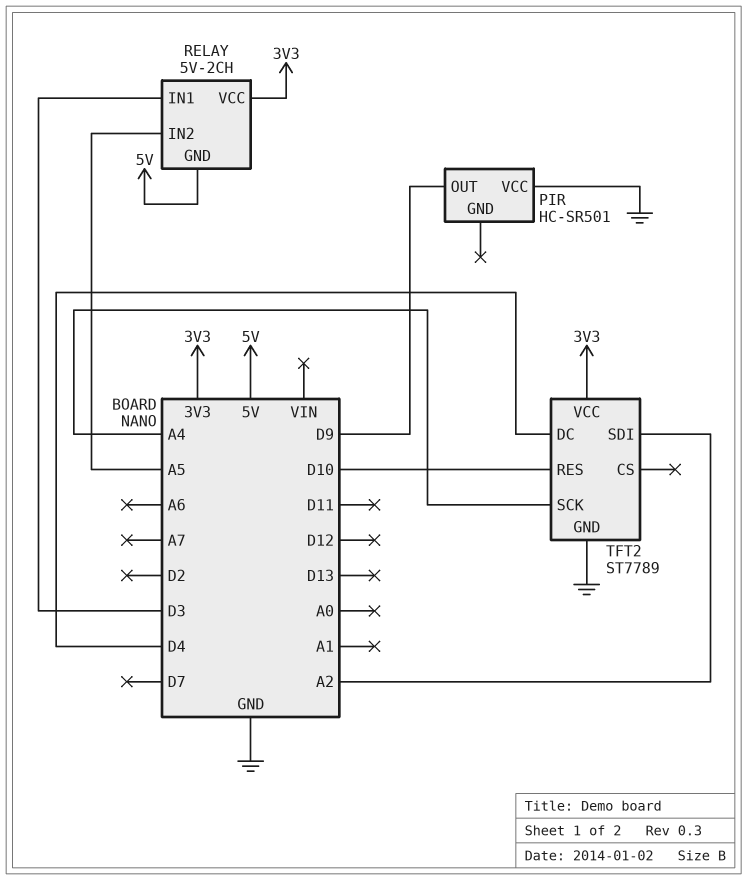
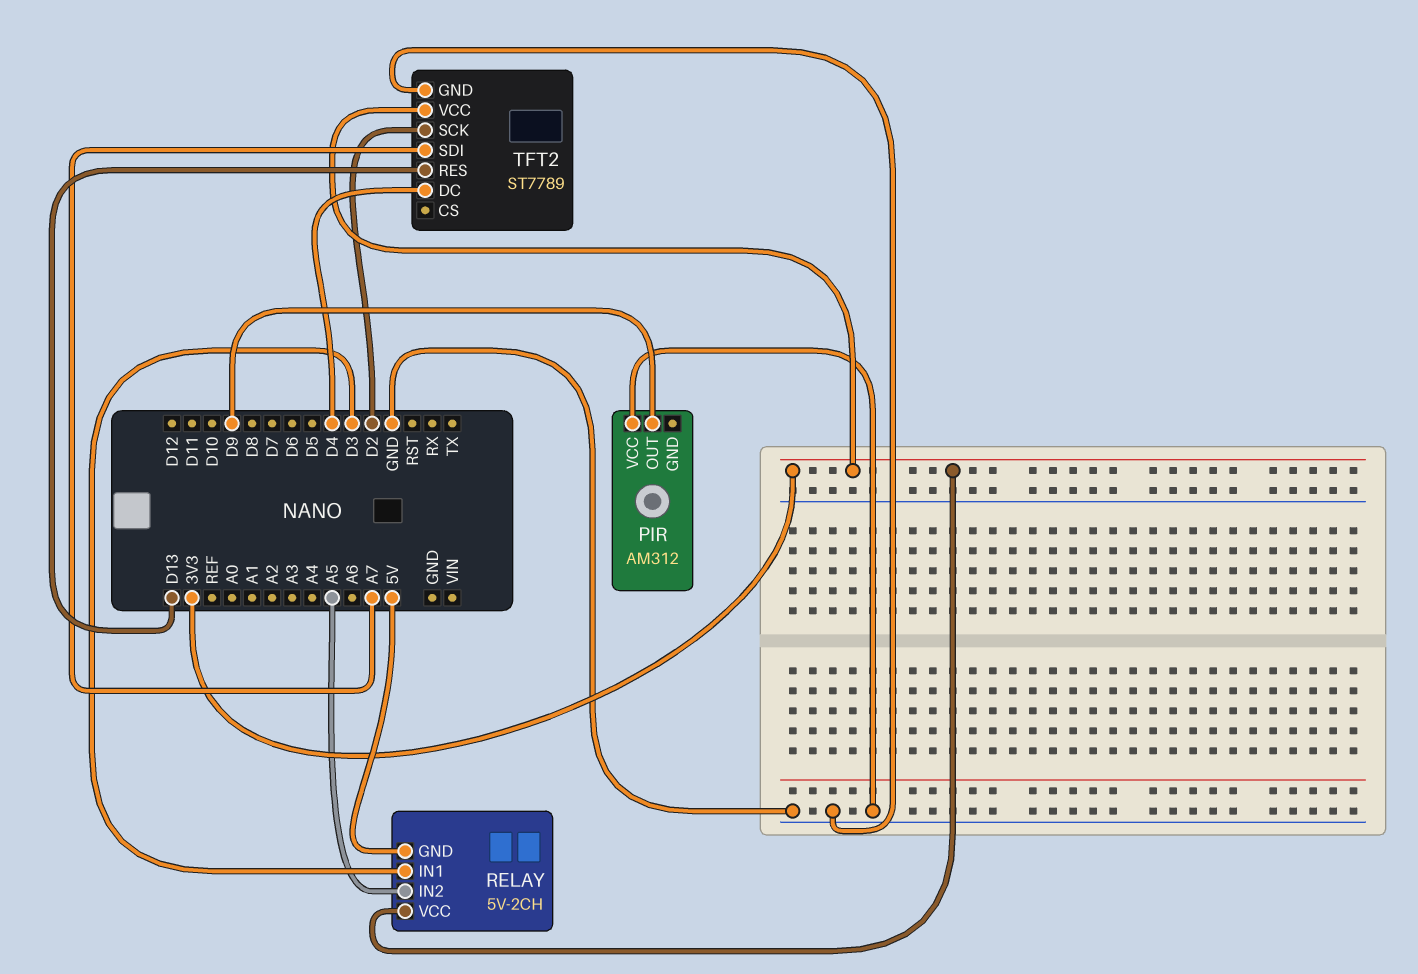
PIR: HC-SR501 -> AM312
TFT2 pin RES: D10 -> D13
TFT2 pin SCK: A4 -> D2
TFT2 pin SDI: A2 -> A7

